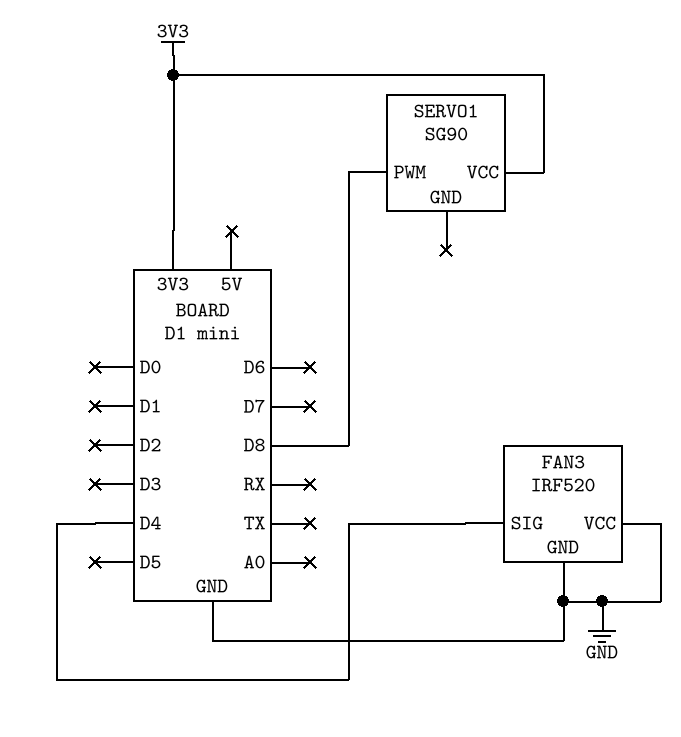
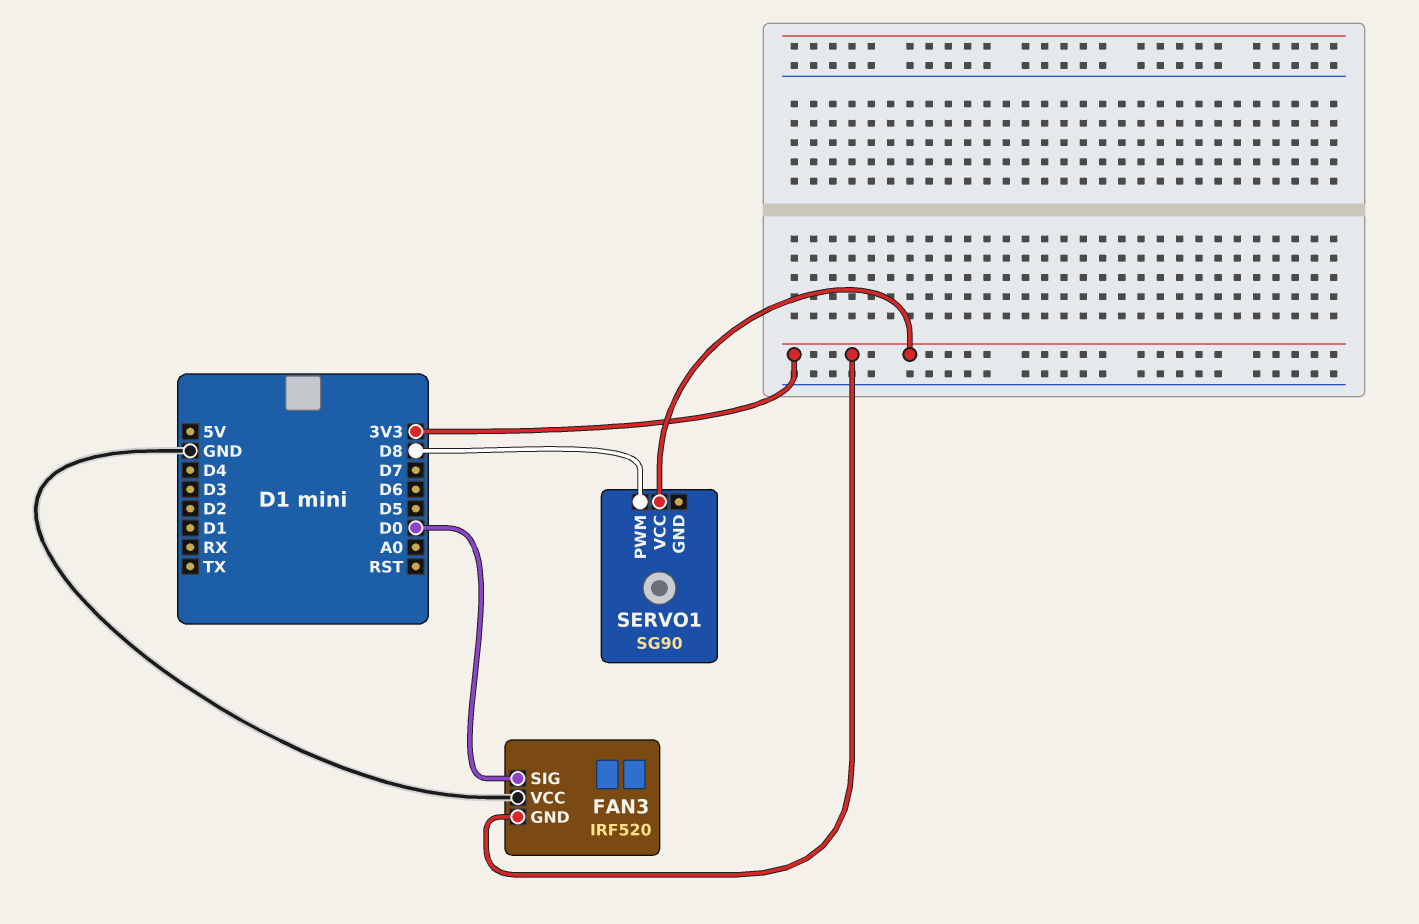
FAN3 pin GND: GND -> 3V3
FAN3 pin SIG: D4 -> D0

